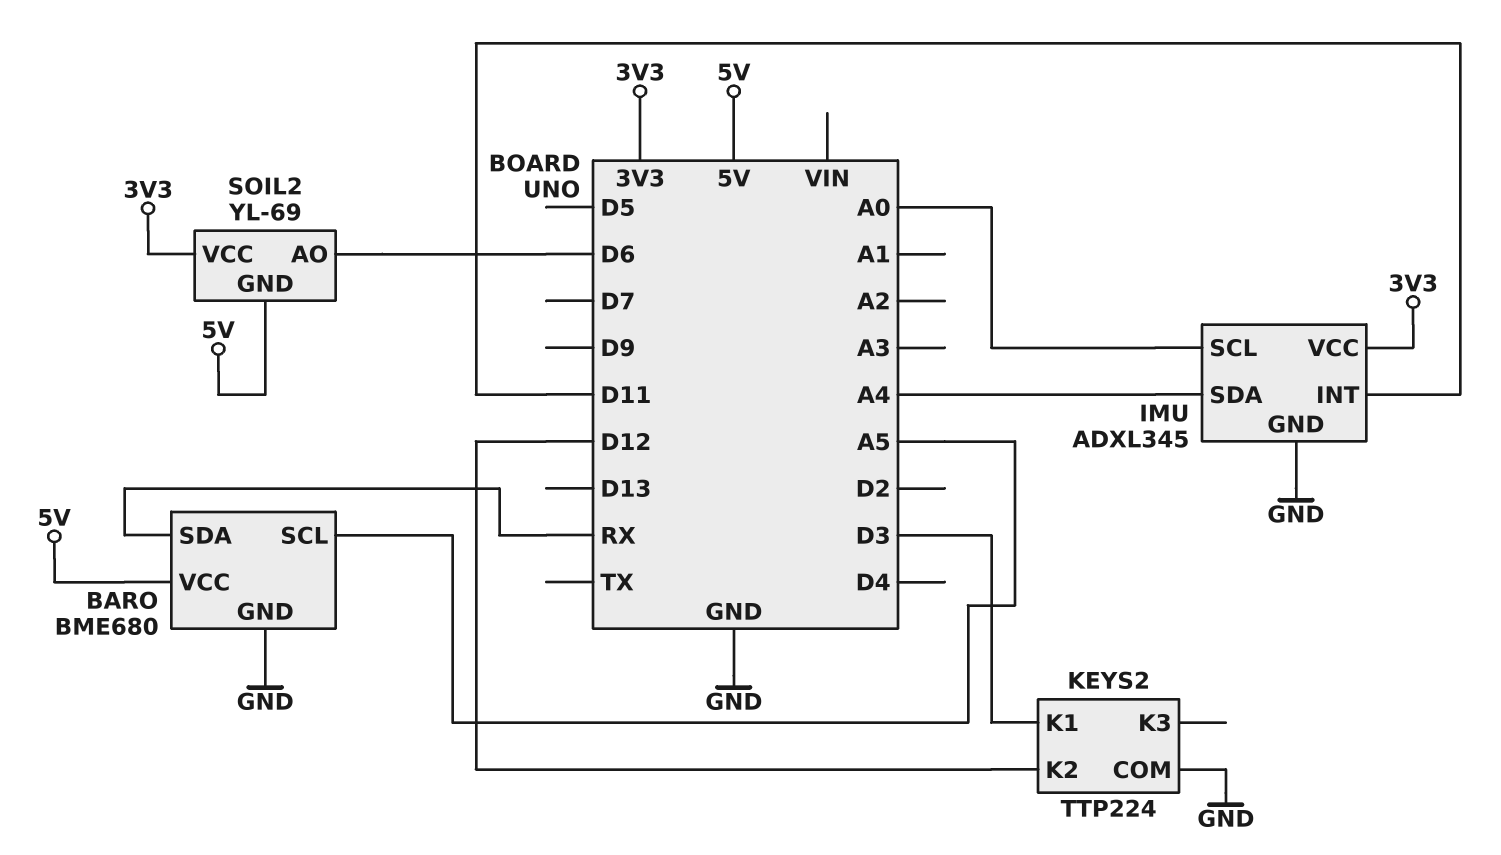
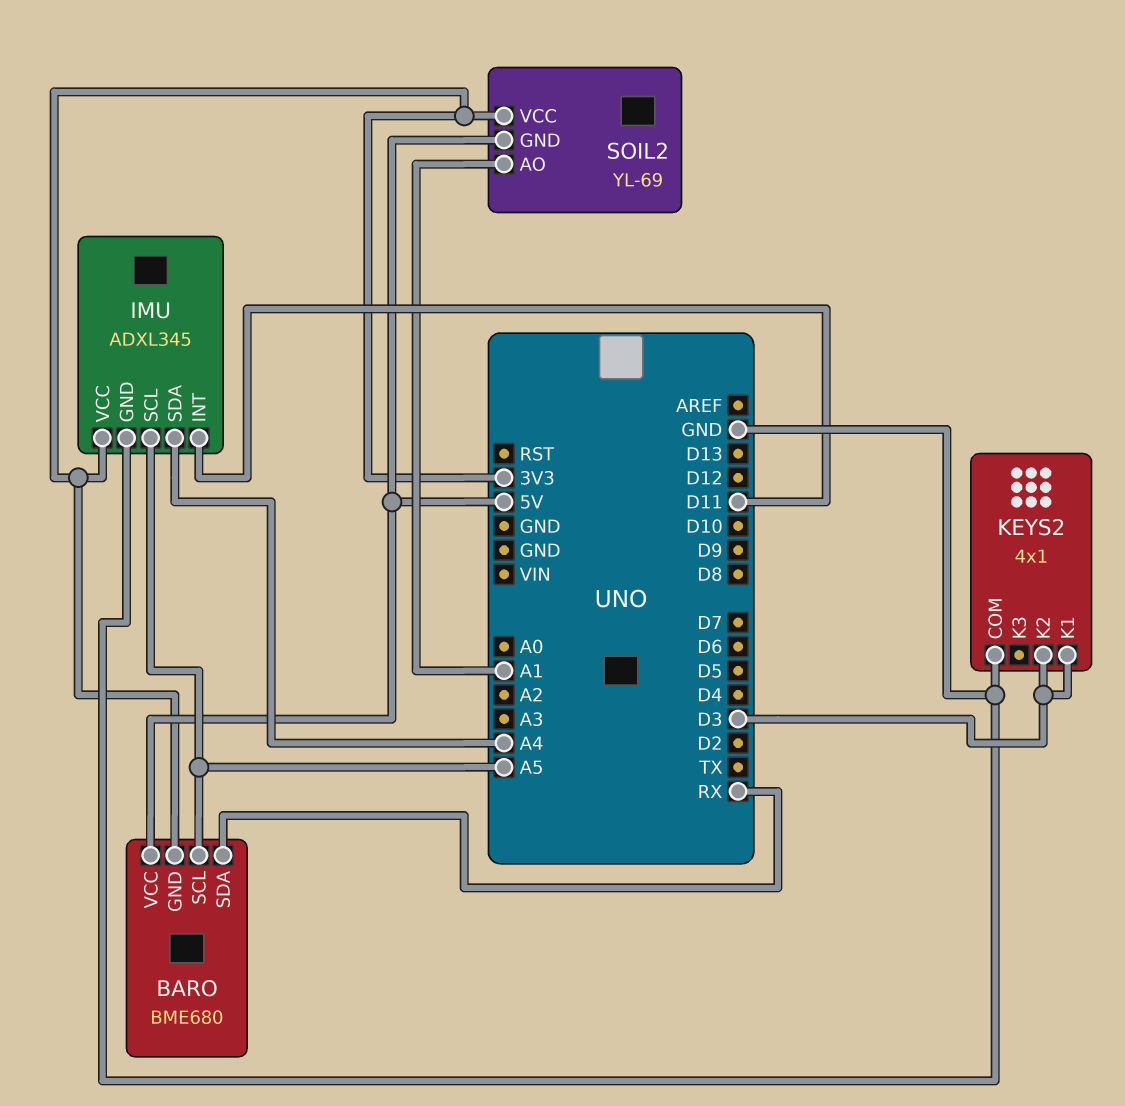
BARO pin GND: GND -> 3V3
IMU pin SCL: A0 -> A5
KEYS2: TTP224 -> 4x1
KEYS2 pin K2: D12 -> D3
SOIL2 pin AO: D6 -> A1

